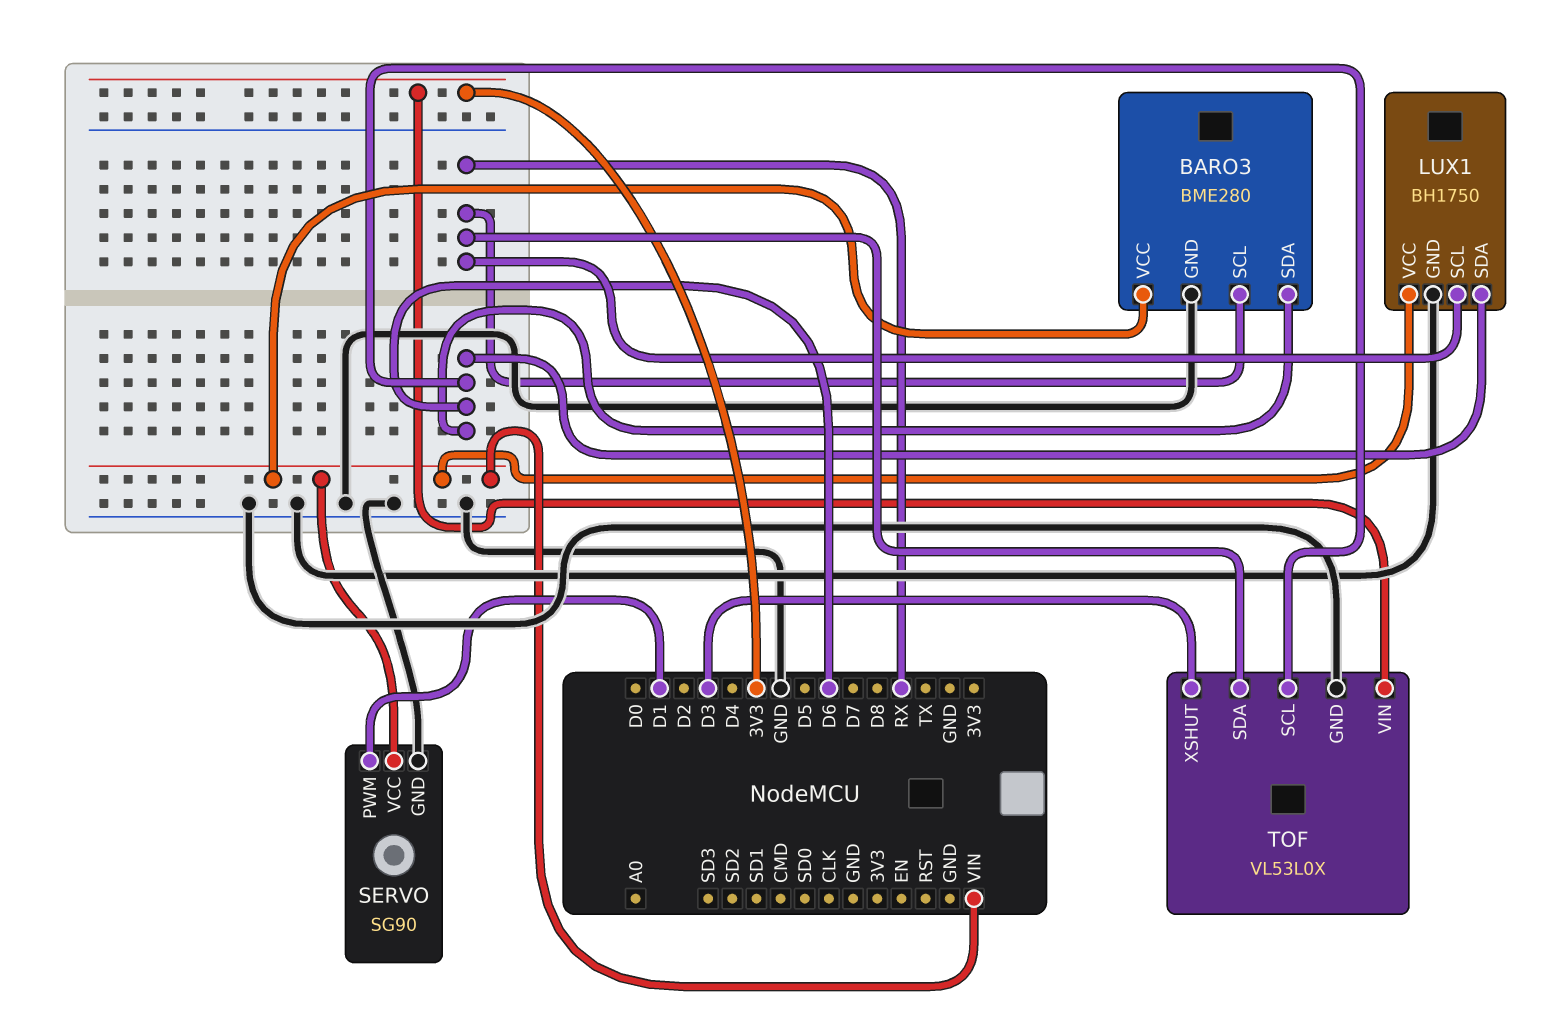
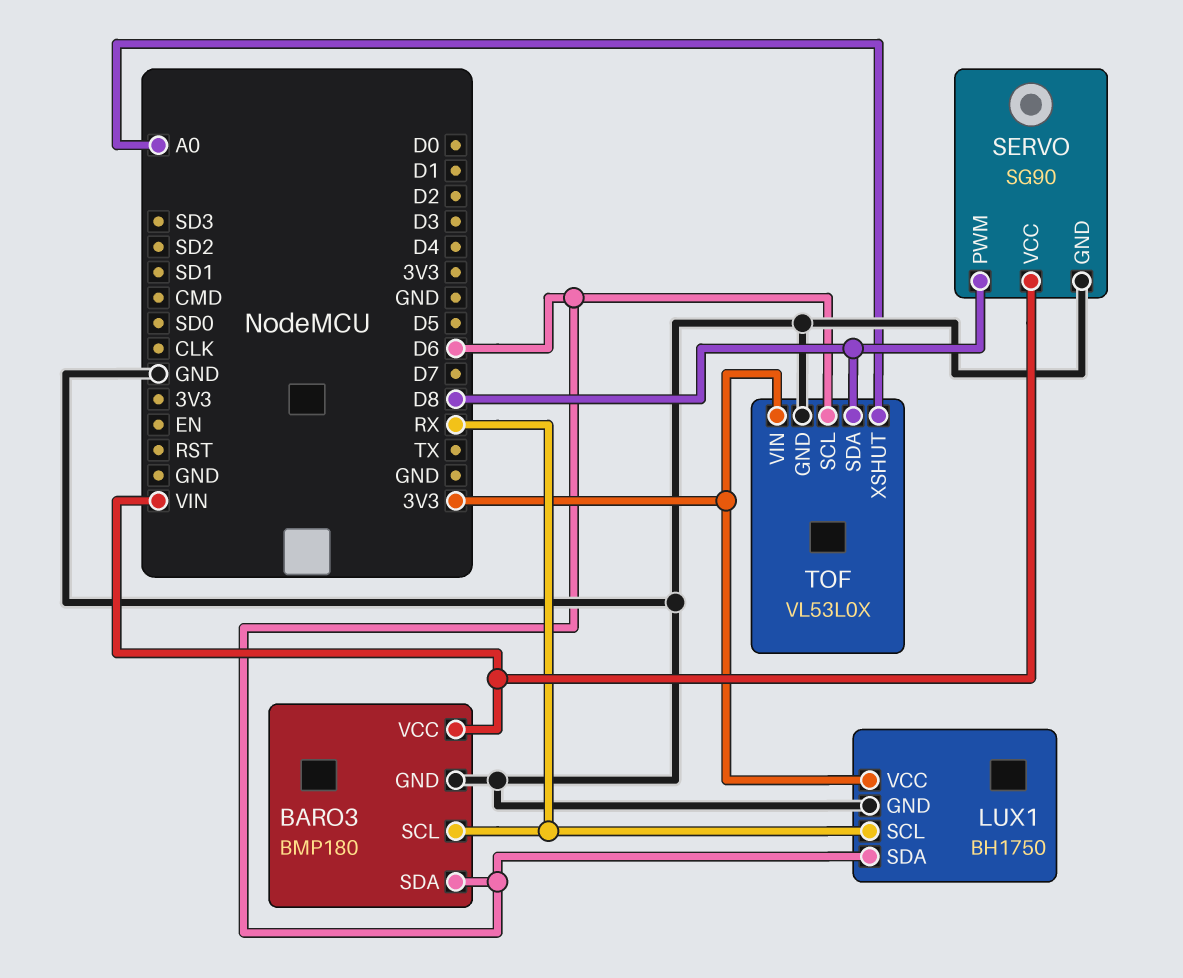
BARO3: BME280 -> BMP180
LUX1 pin VCC: VIN -> 3V3
SERVO pin PWM: D1 -> D8
TOF pin SDA: RX -> D8
TOF pin XSHUT: D3 -> A0

